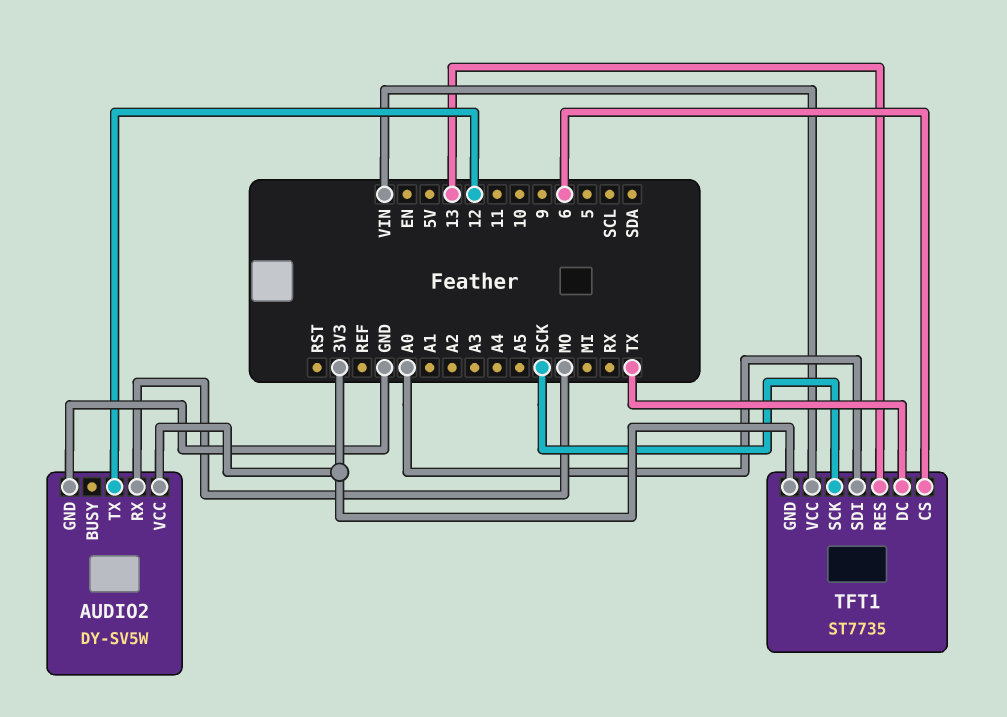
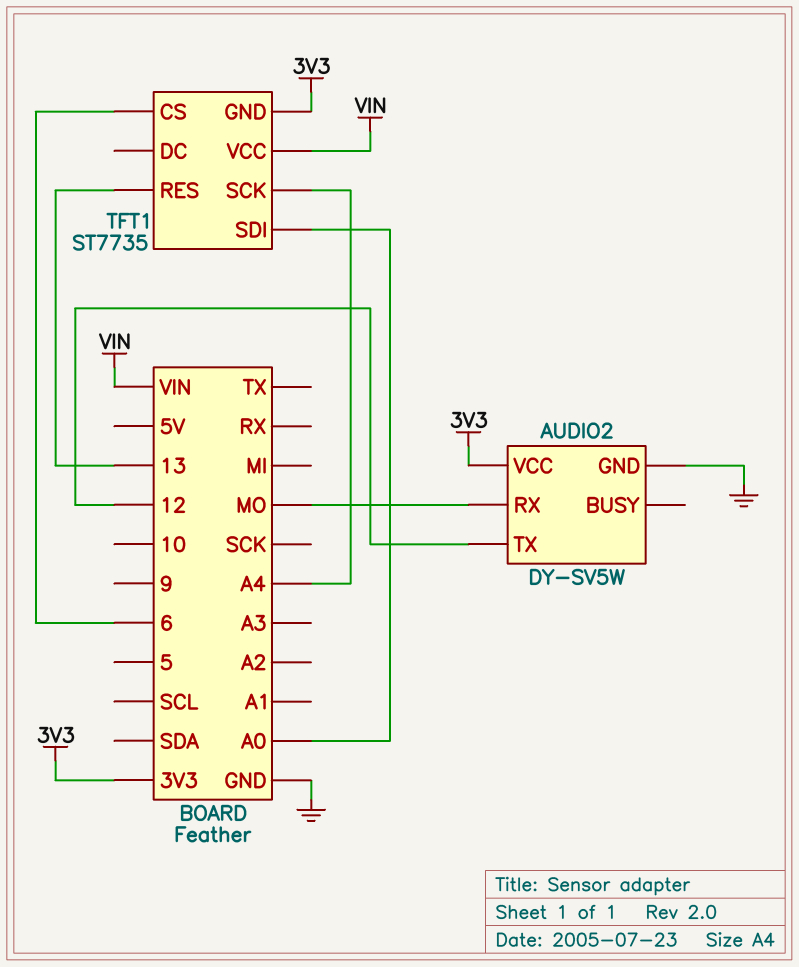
TFT1 pin DC: TX -> none
TFT1 pin SCK: SCK -> A4

